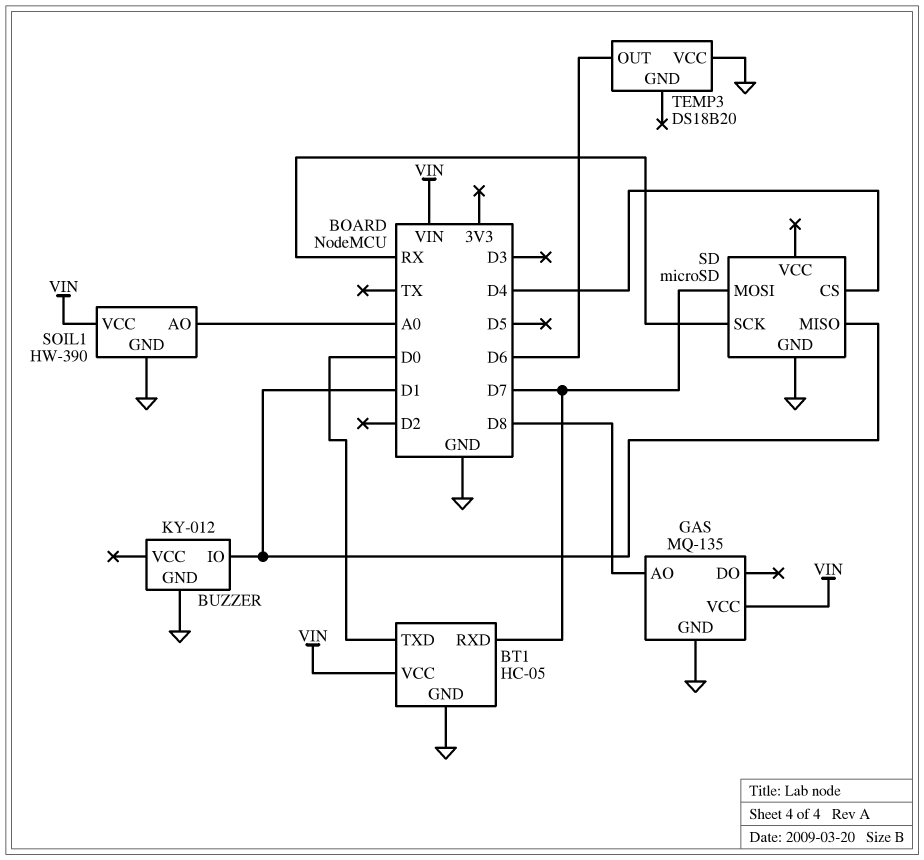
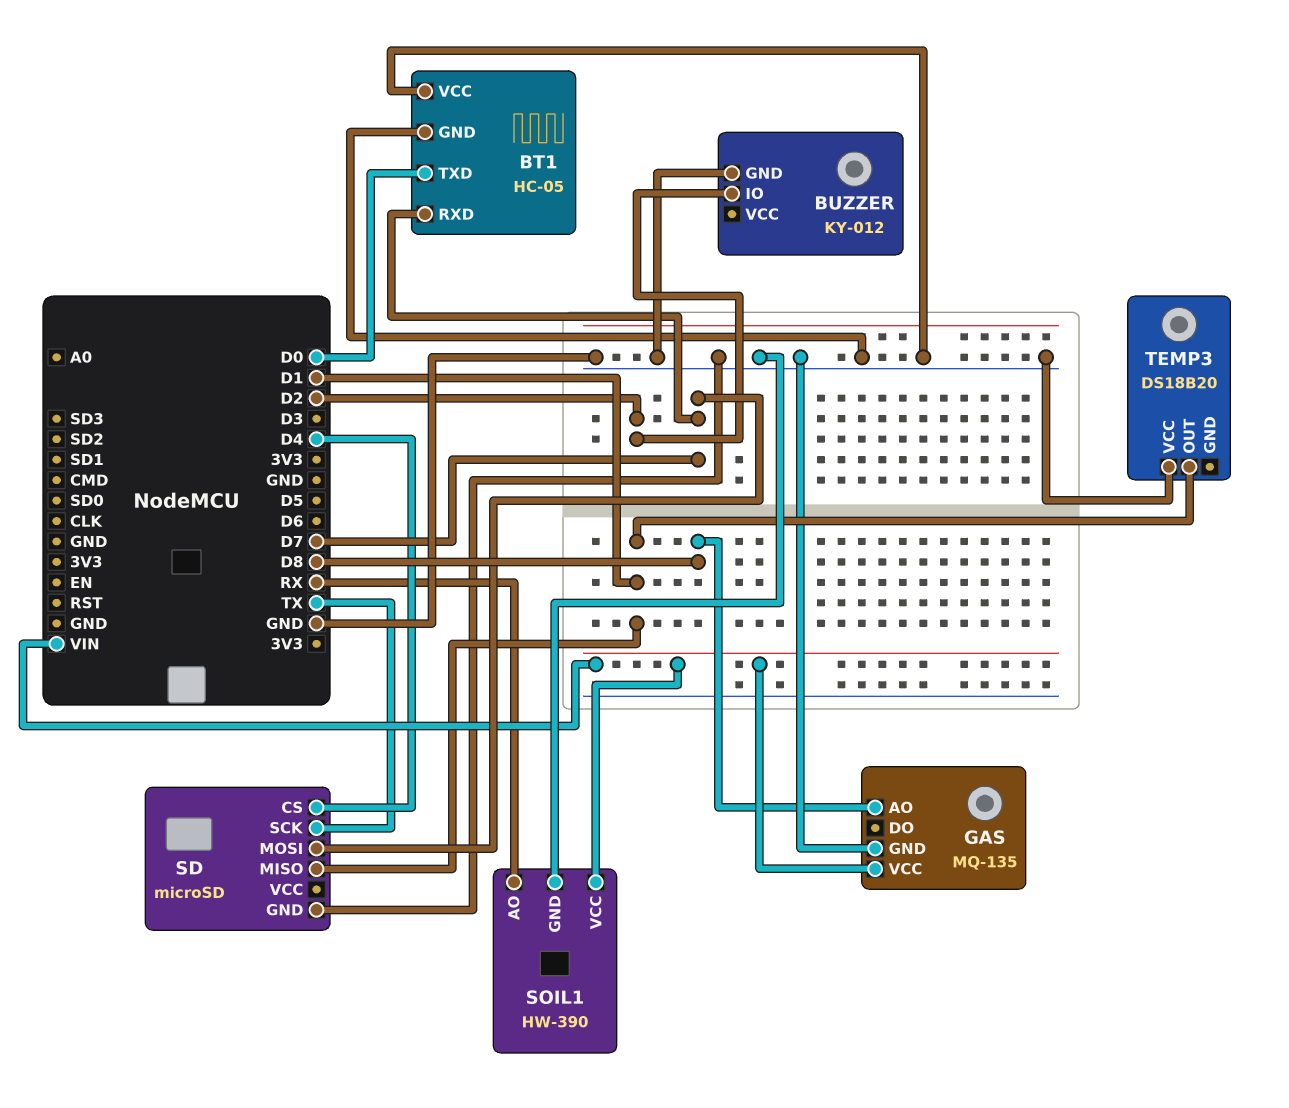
BT1 pin VCC: VIN -> GND
BUZZER pin IO: D1 -> D2
SD pin SCK: RX -> TX
SOIL1 pin AO: A0 -> RX
TEMP3 pin OUT: D6 -> D1

